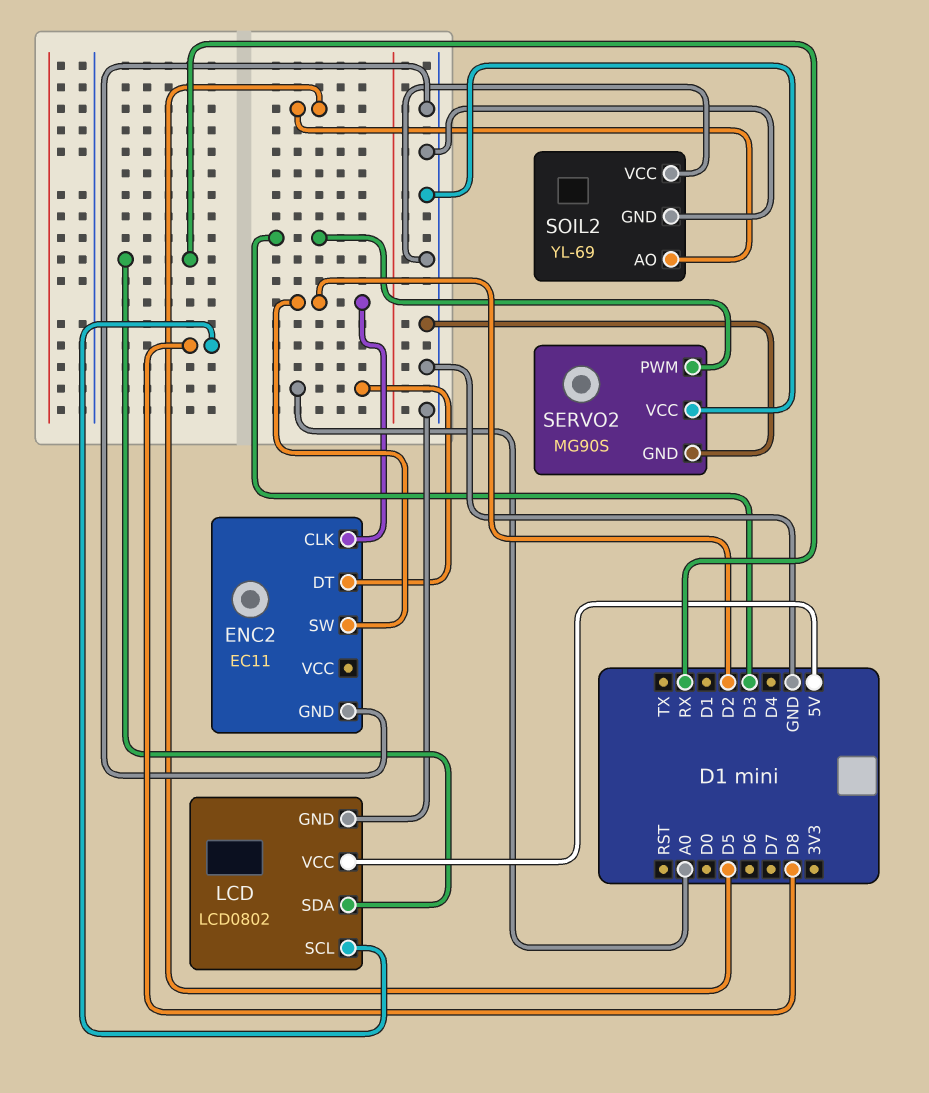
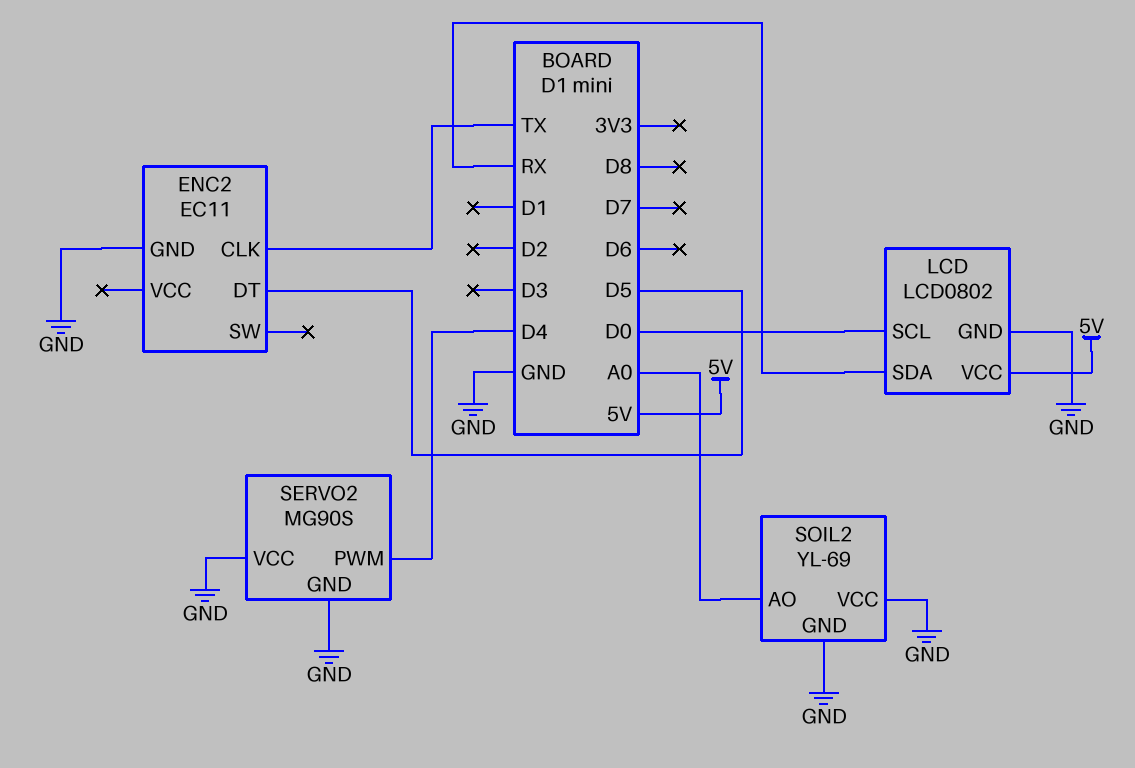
ENC2 pin CLK: D2 -> TX
ENC2 pin DT: A0 -> D5
ENC2 pin SW: D2 -> none
LCD pin SCL: D8 -> D0
SERVO2 pin PWM: D3 -> D4
SOIL2 pin AO: D5 -> A0

